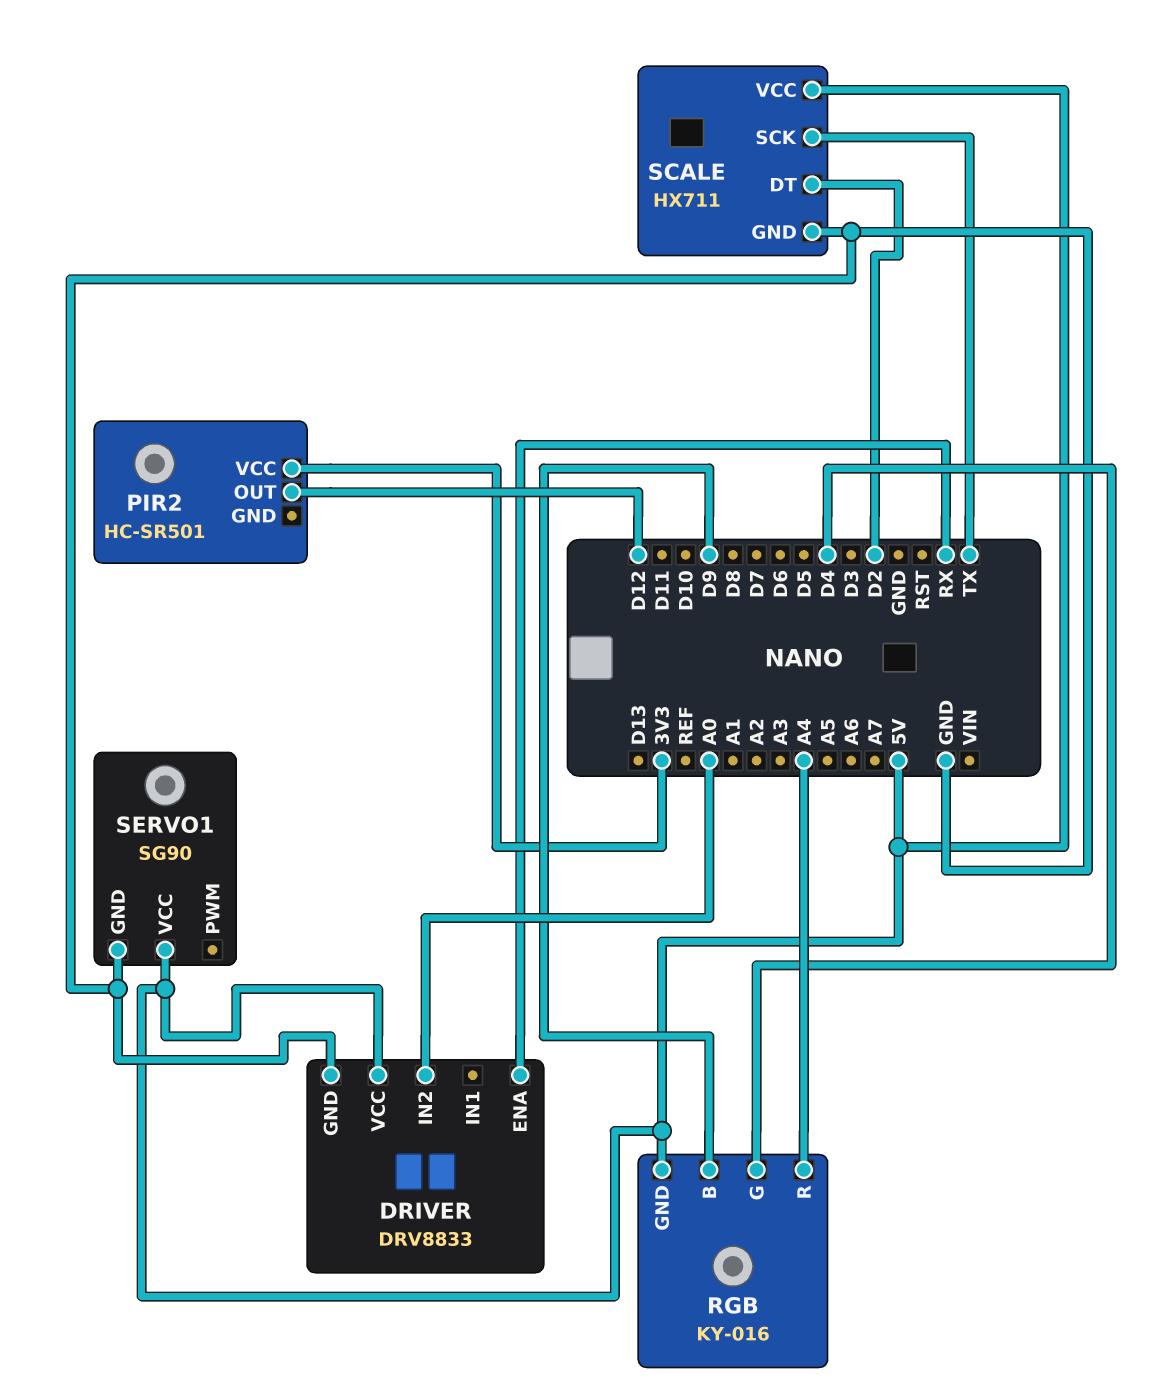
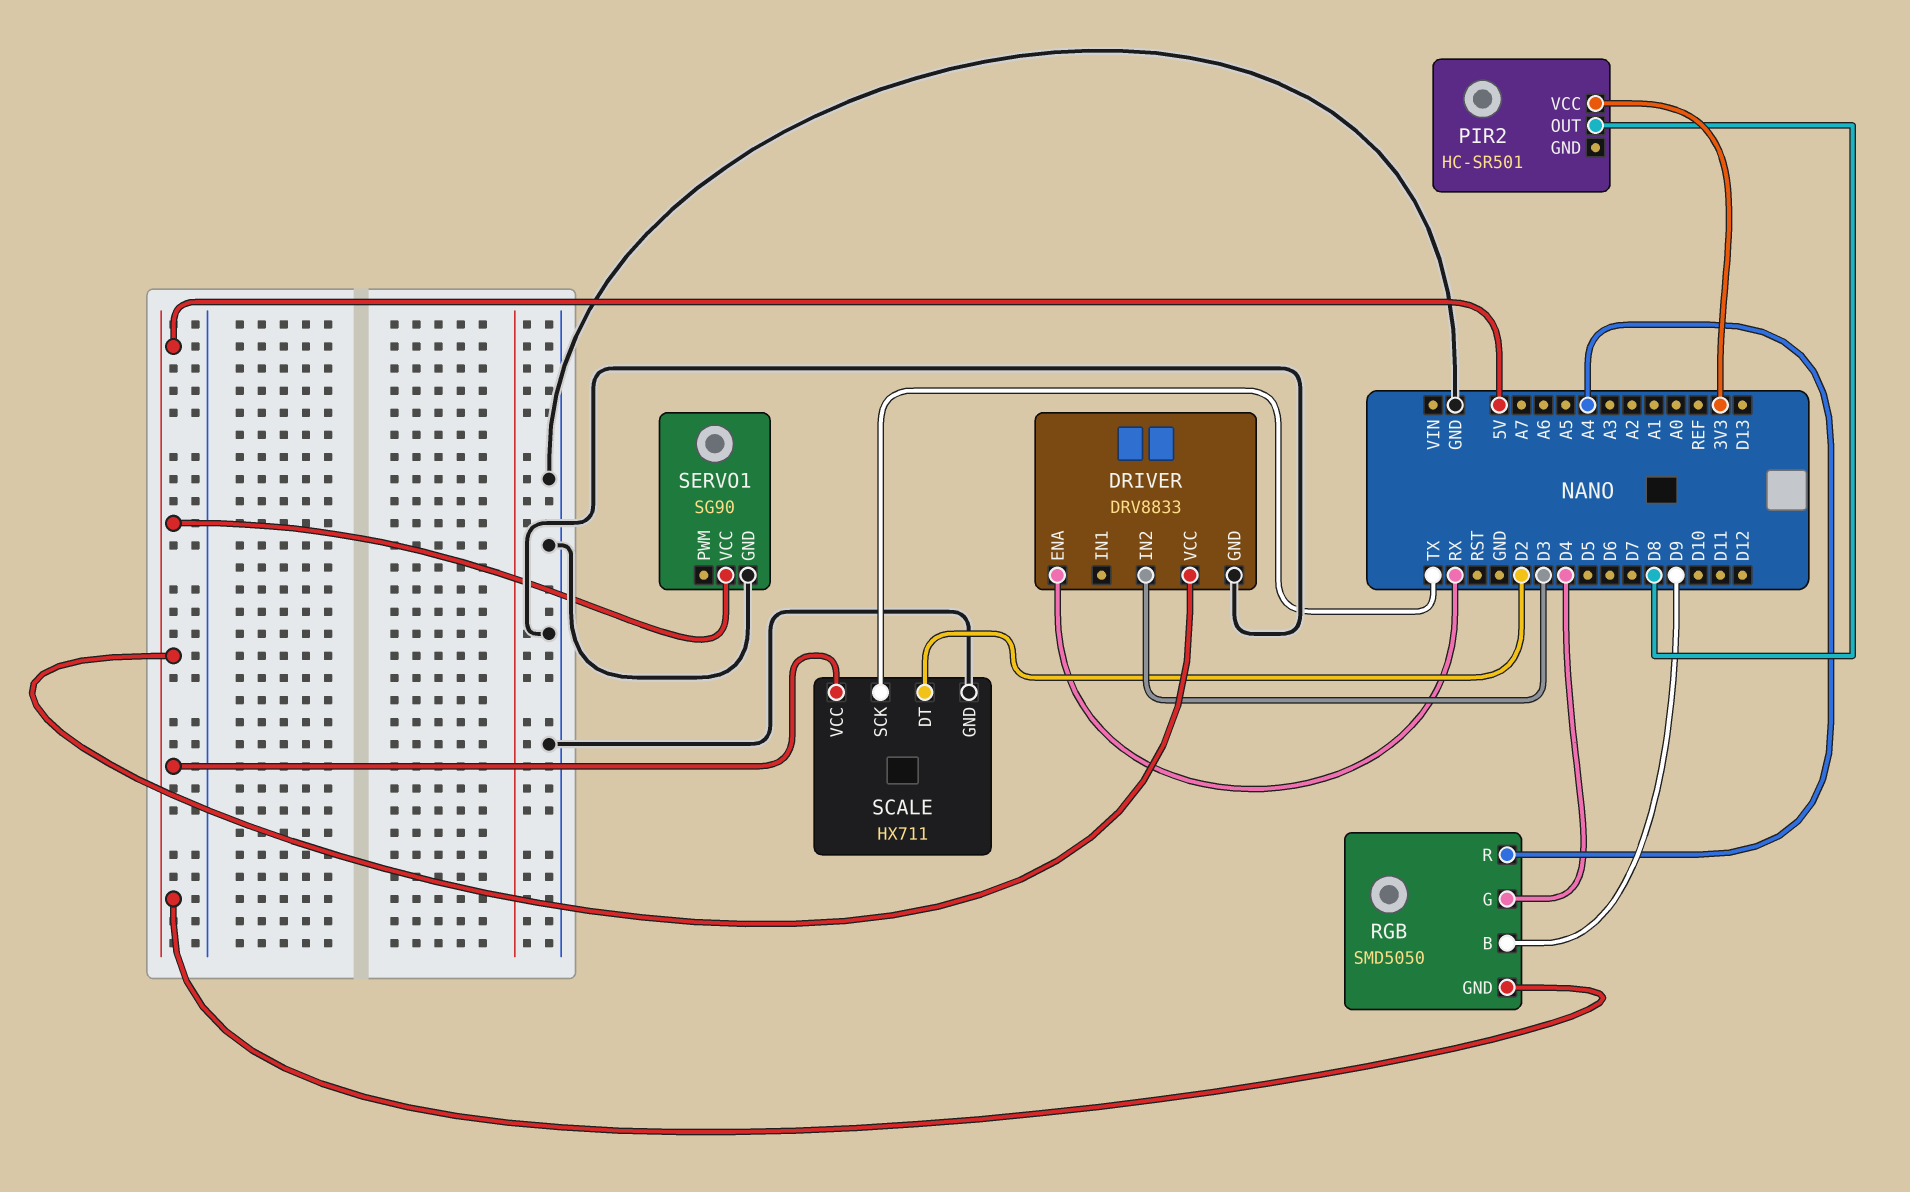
DRIVER pin IN2: A0 -> D3
PIR2 pin OUT: D12 -> D8
RGB: KY-016 -> SMD5050

